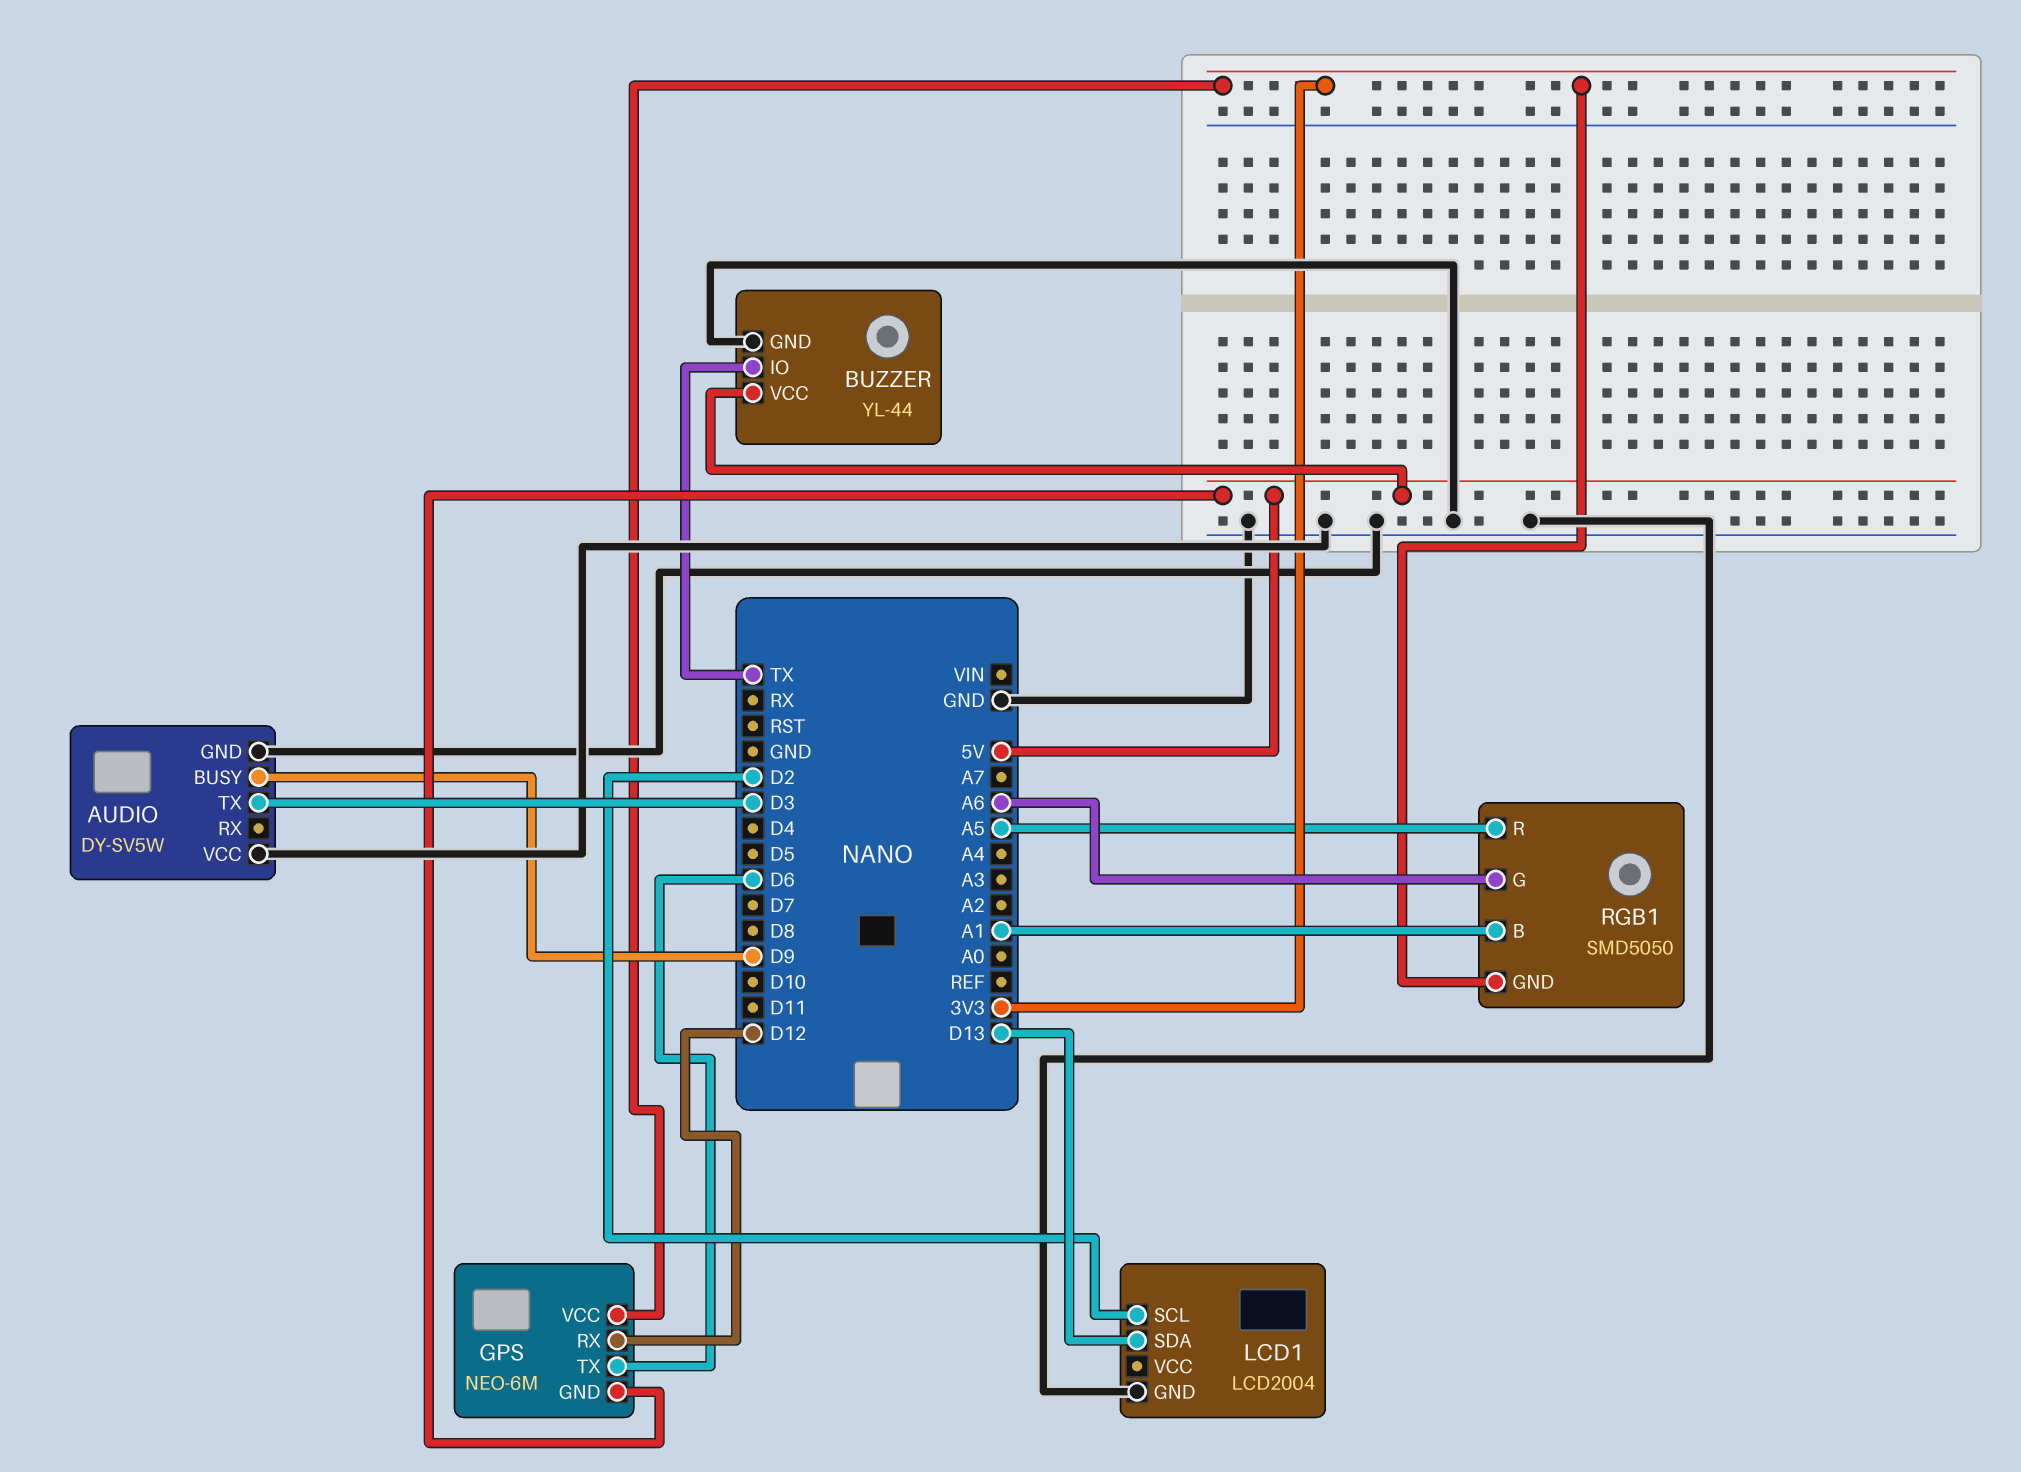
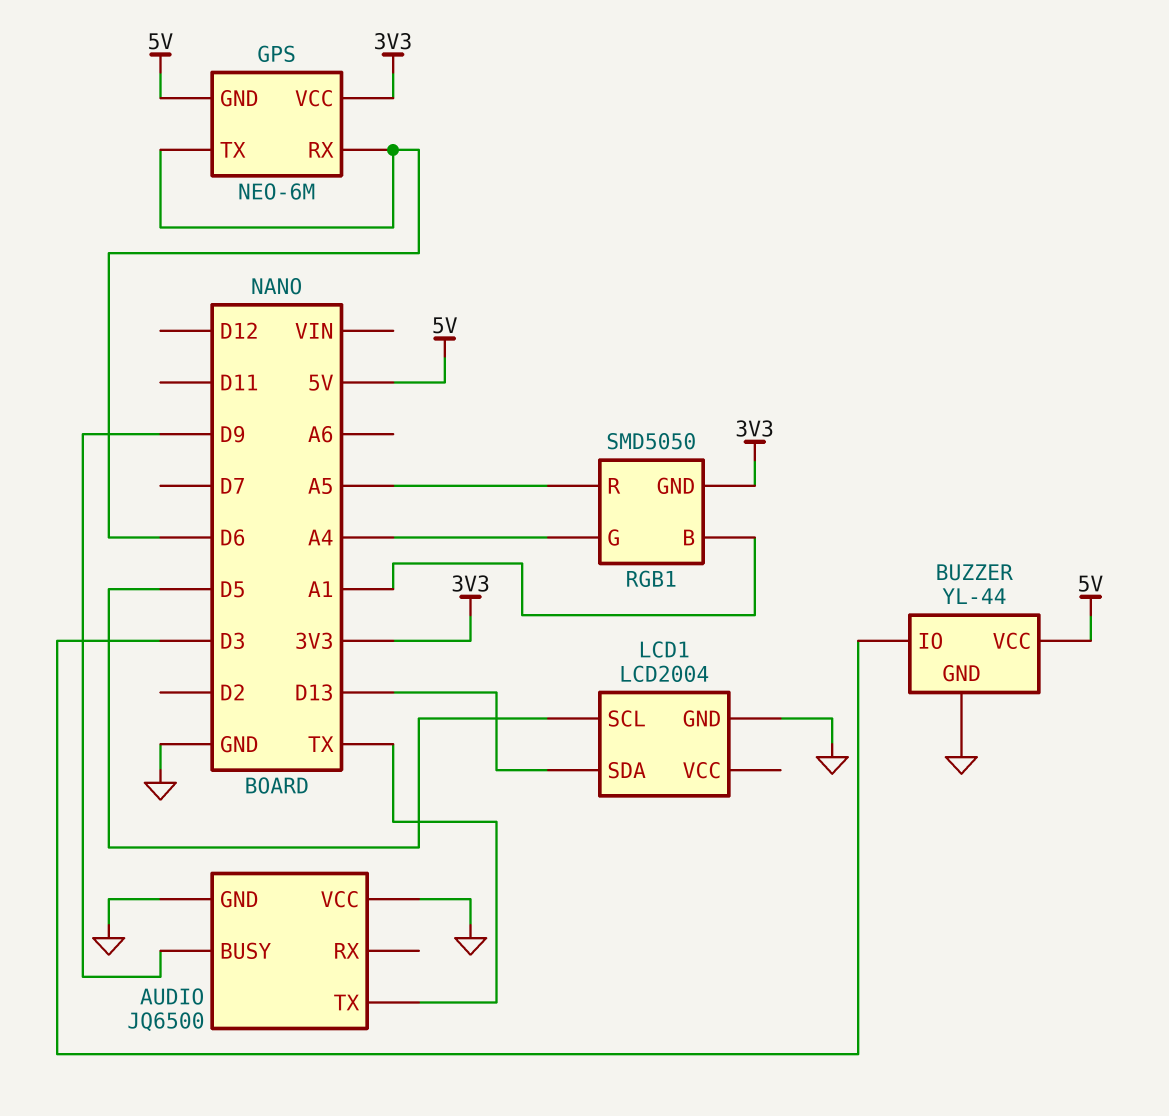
AUDIO: DY-SV5W -> JQ6500
AUDIO pin TX: D3 -> TX
BUZZER pin IO: TX -> D3
GPS pin RX: D12 -> D6
LCD1 pin SCL: D2 -> D5
RGB1 pin G: A6 -> A4

